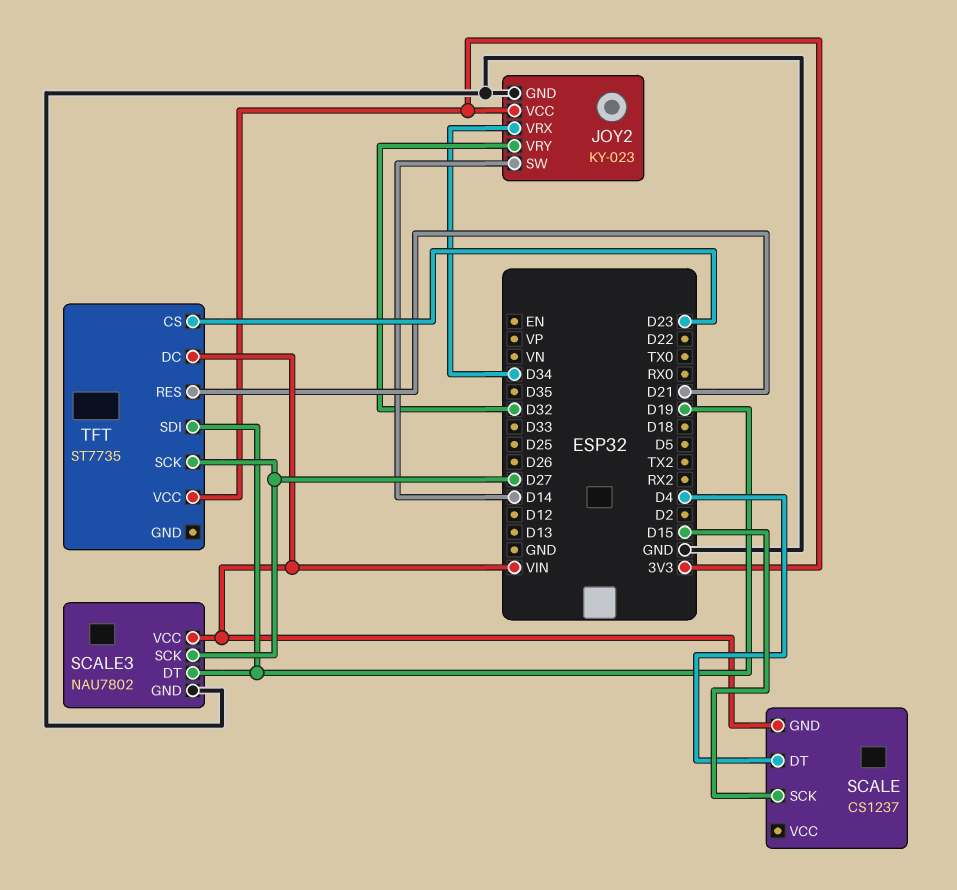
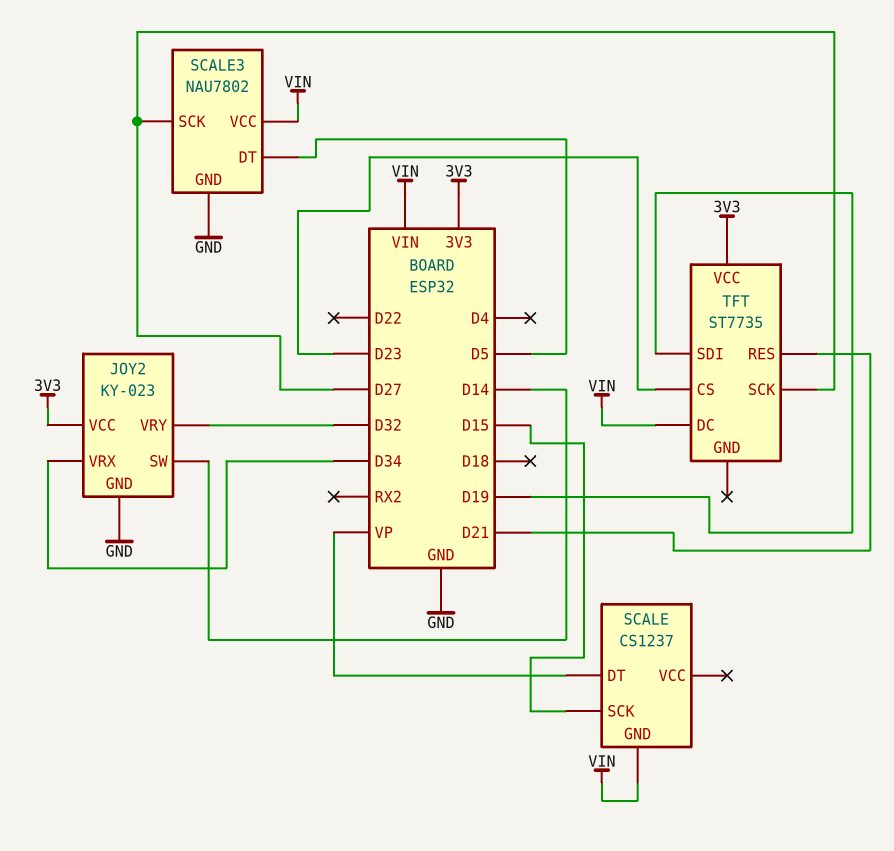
SCALE pin DT: D4 -> VP
SCALE3 pin DT: D19 -> D5

